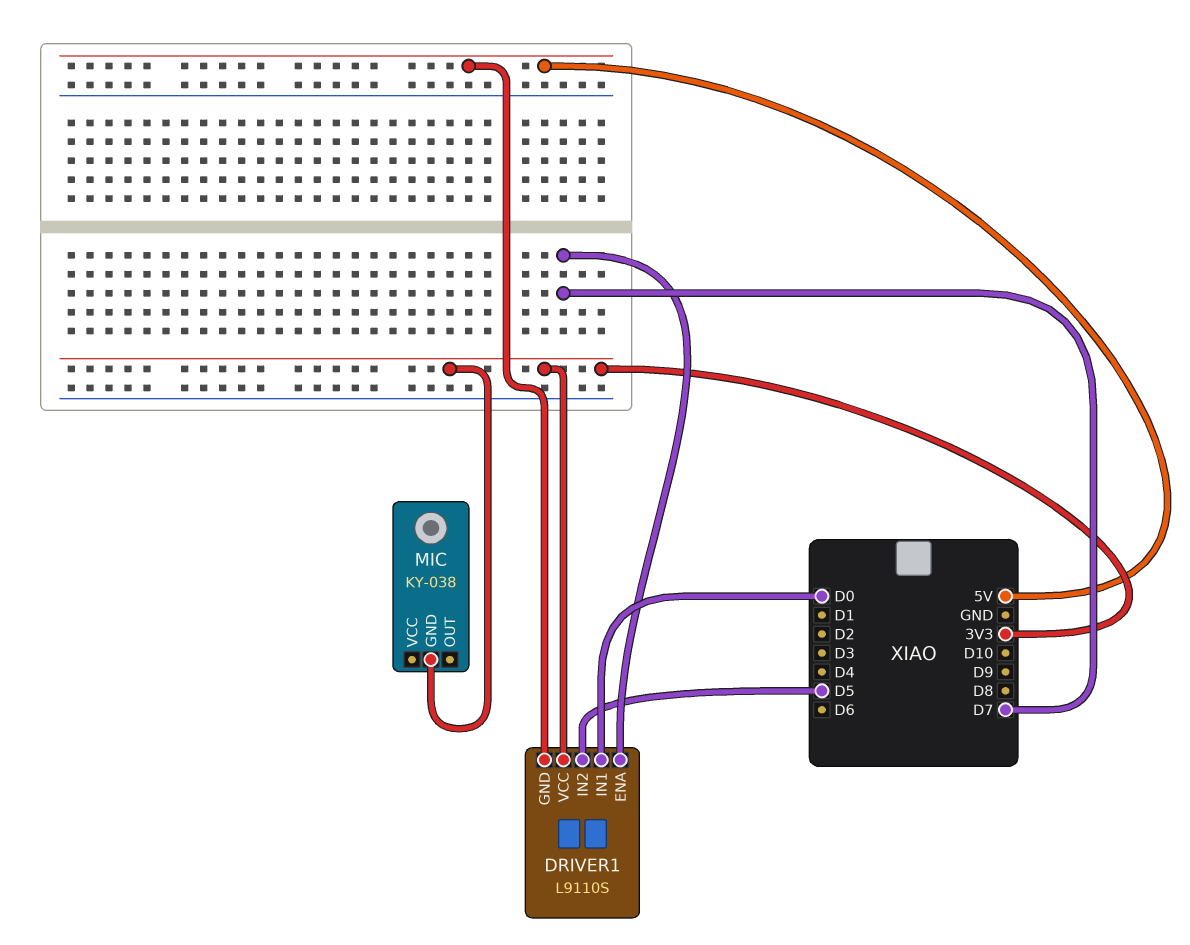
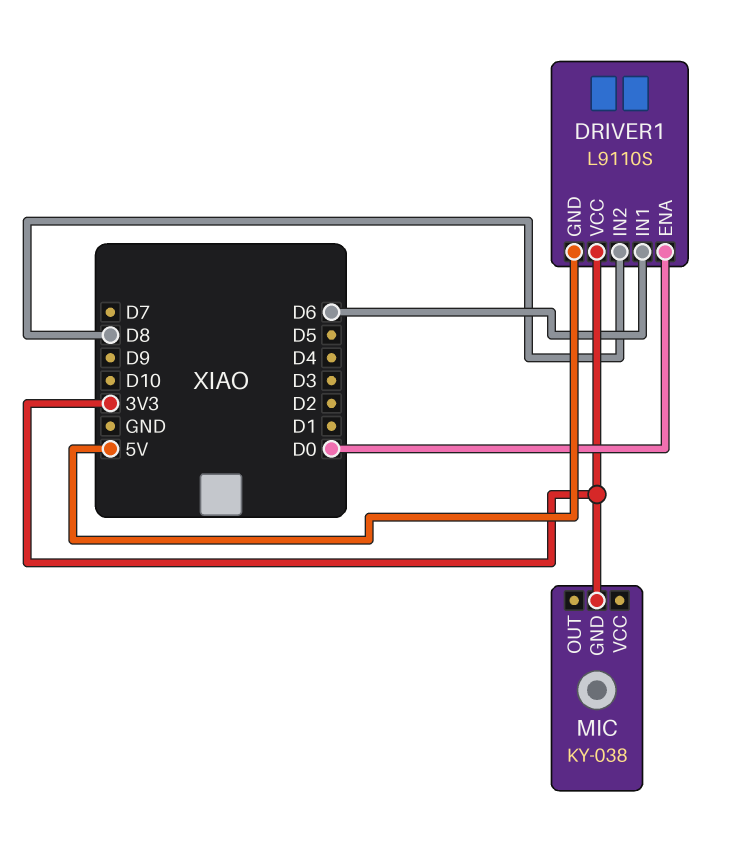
DRIVER1 pin ENA: D7 -> D0
DRIVER1 pin IN1: D0 -> D6
DRIVER1 pin IN2: D5 -> D8

